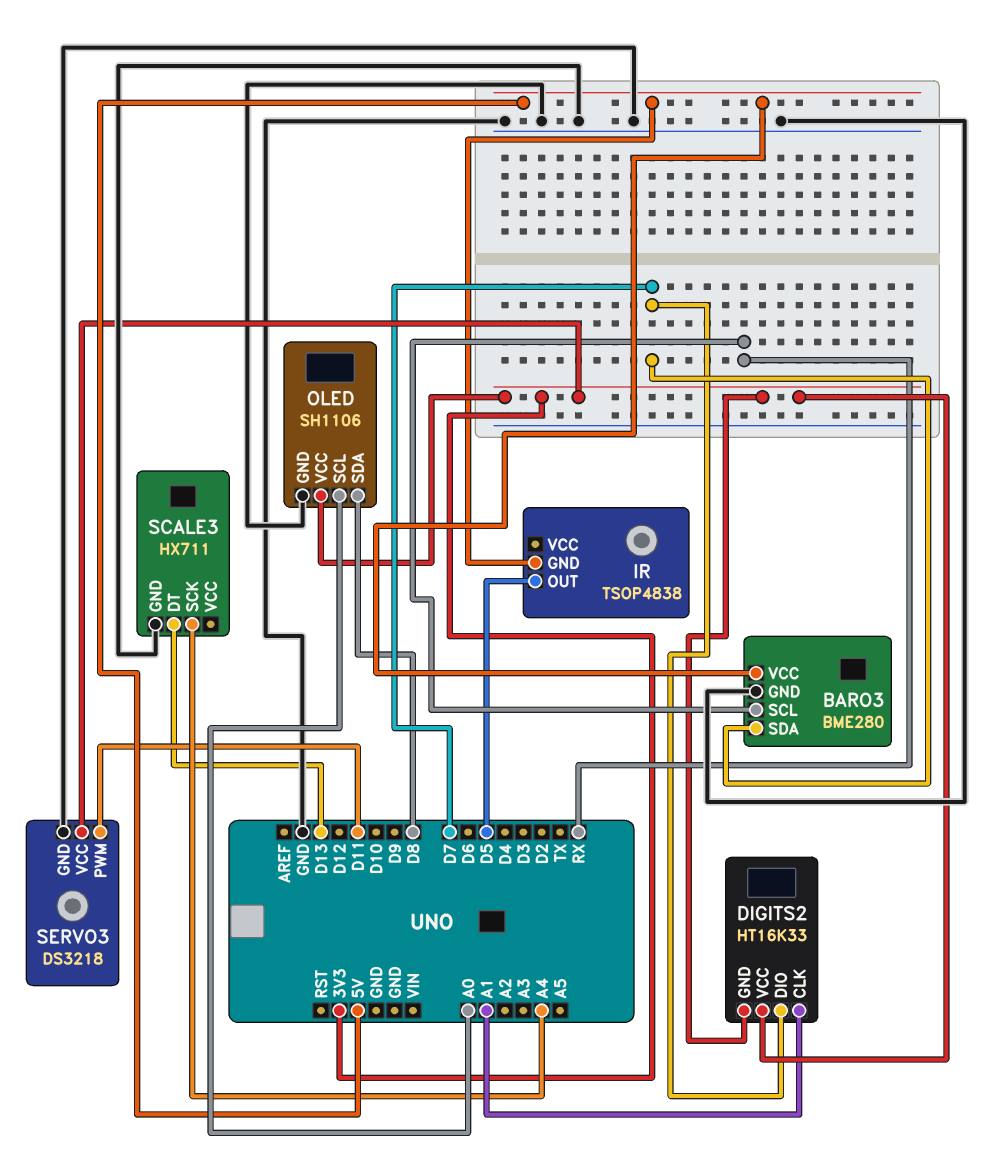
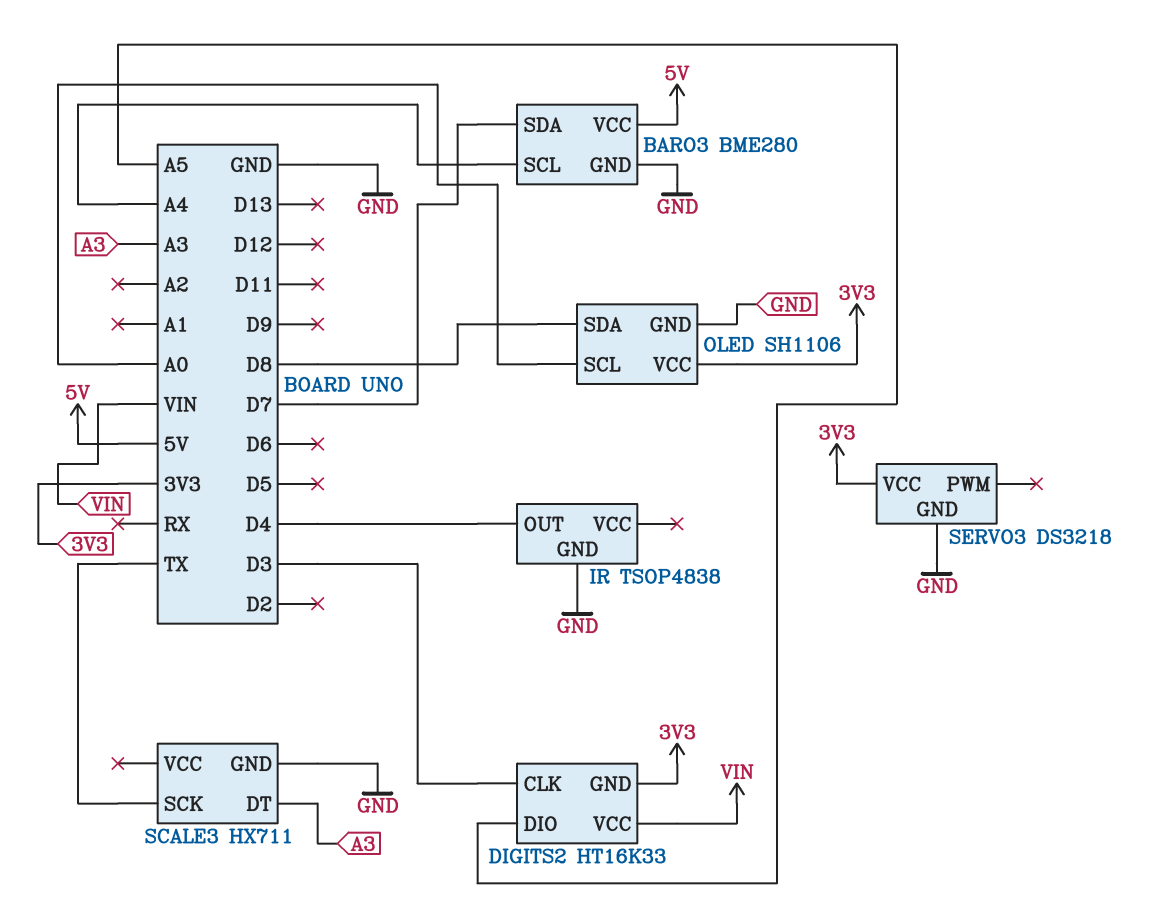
BARO3 pin SCL: RX -> A4
DIGITS2 pin CLK: A1 -> D3
DIGITS2 pin DIO: D7 -> A5
DIGITS2 pin VCC: 3V3 -> VIN
IR pin GND: 5V -> GND
IR pin OUT: D5 -> D4
SCALE3 pin DT: D13 -> A3
SCALE3 pin SCK: A4 -> TX
SERVO3 pin PWM: D11 -> none

